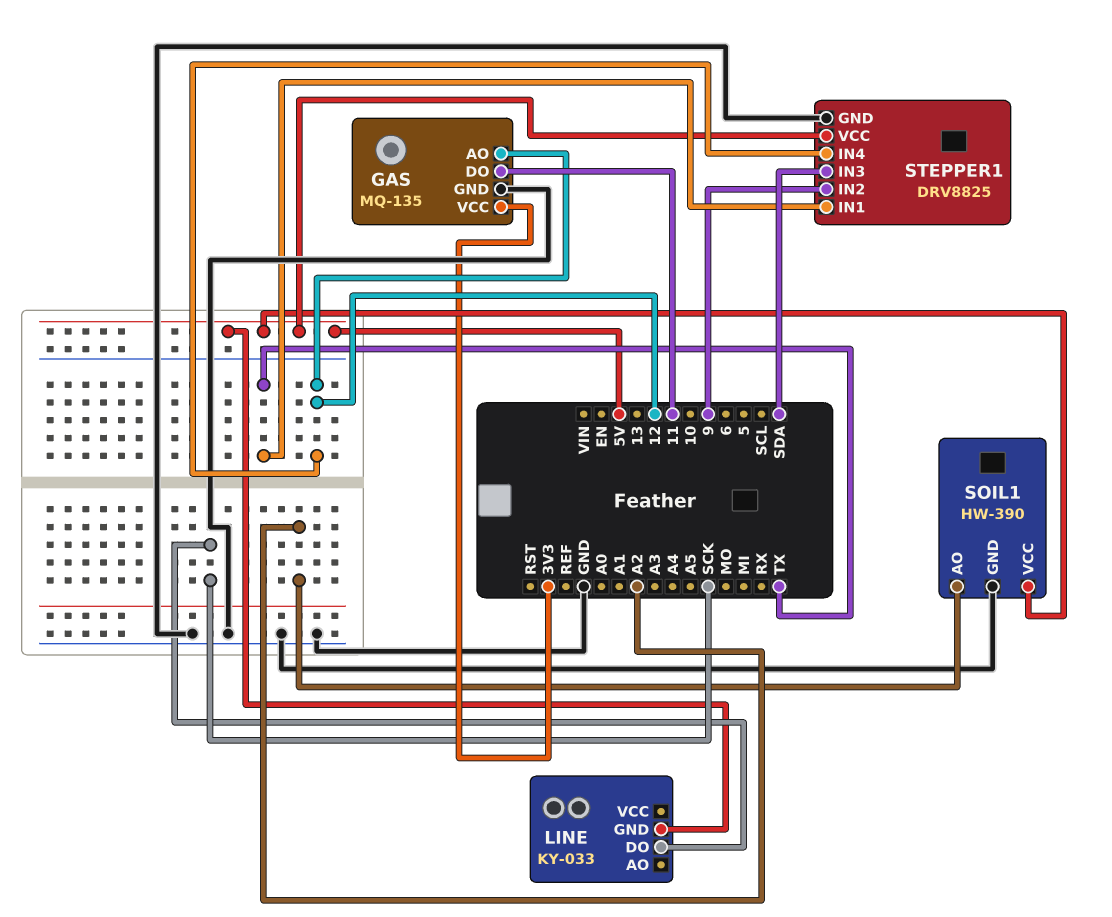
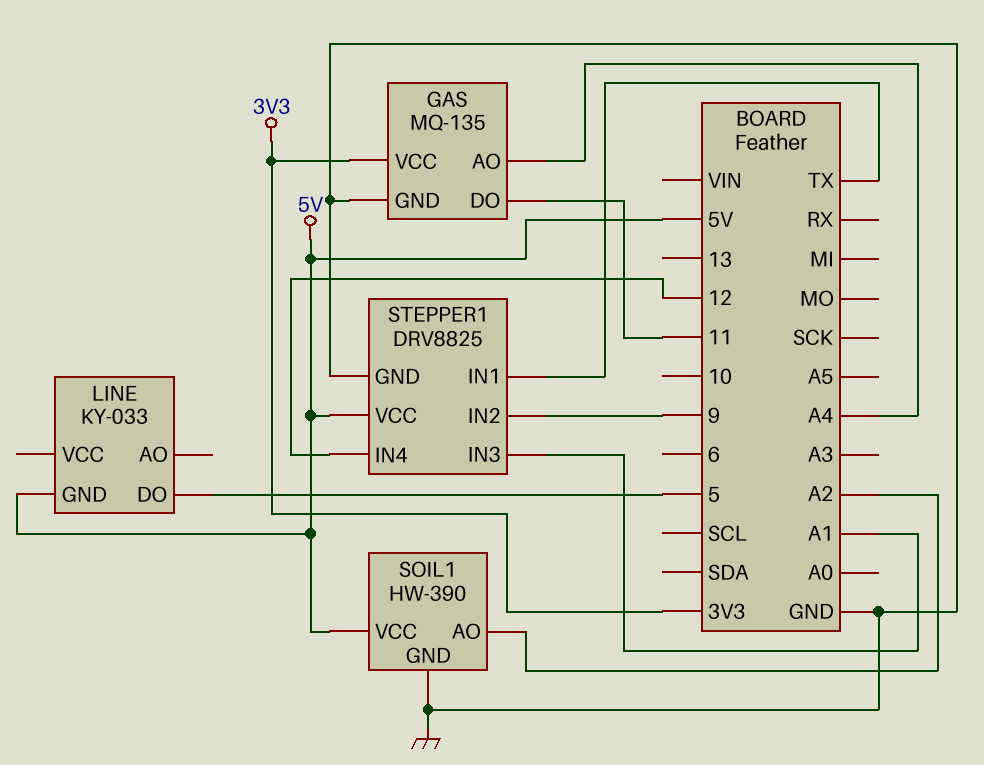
GAS pin AO: 12 -> A4
LINE pin DO: SCK -> 5
STEPPER1 pin IN3: SDA -> A1

